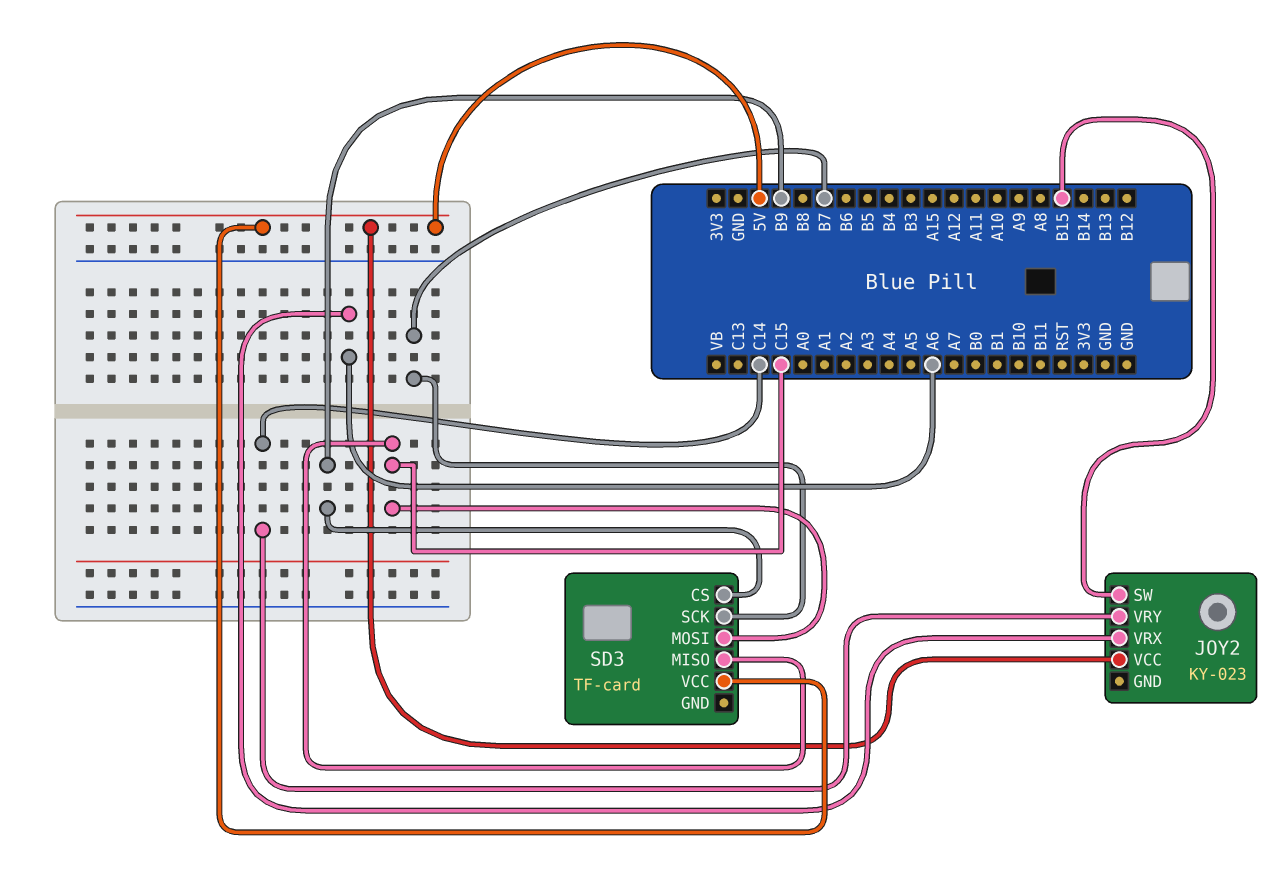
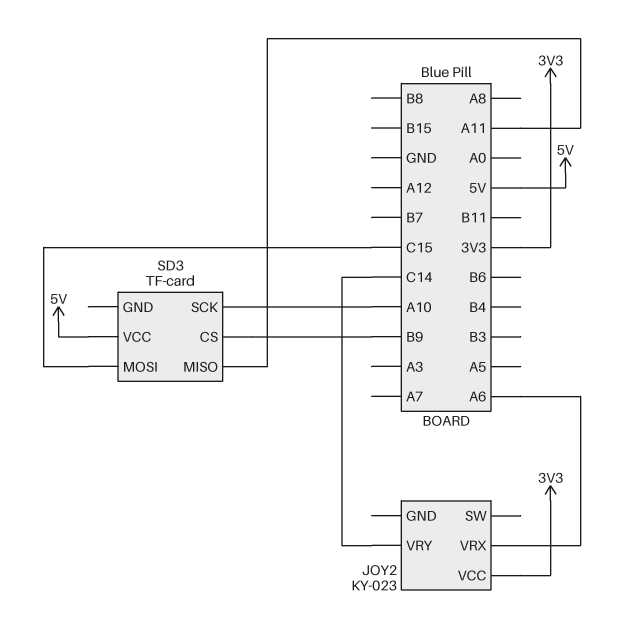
JOY2 pin SW: B15 -> none
JOY2 pin VCC: 5V -> 3V3
SD3 pin MISO: C15 -> A11
SD3 pin SCK: B7 -> A10

